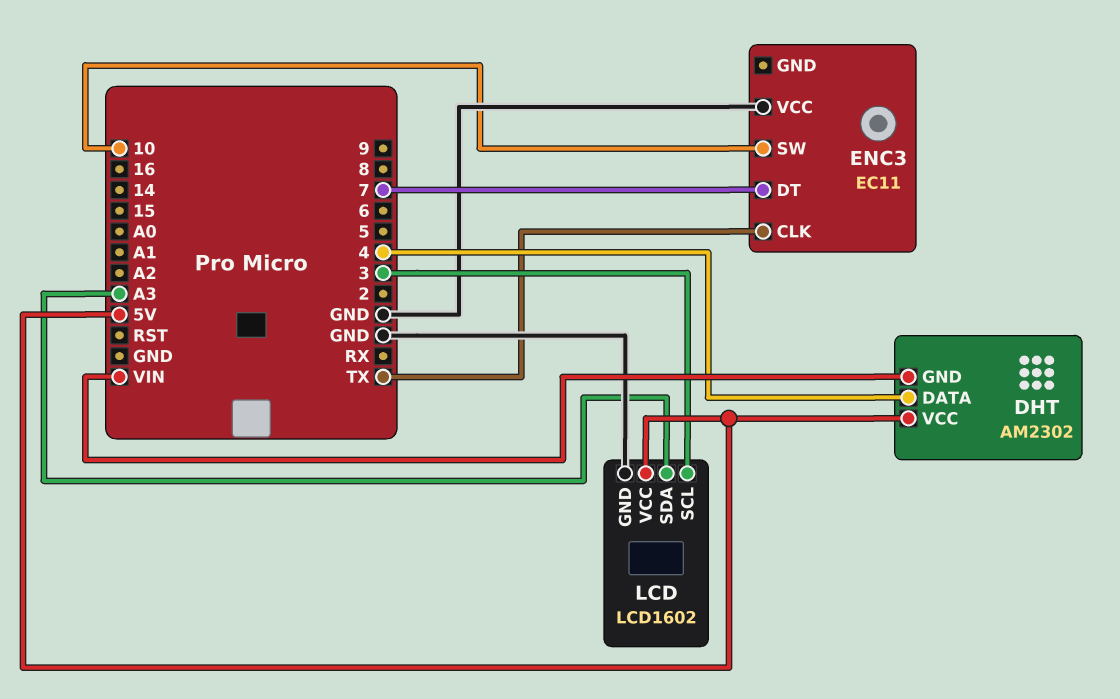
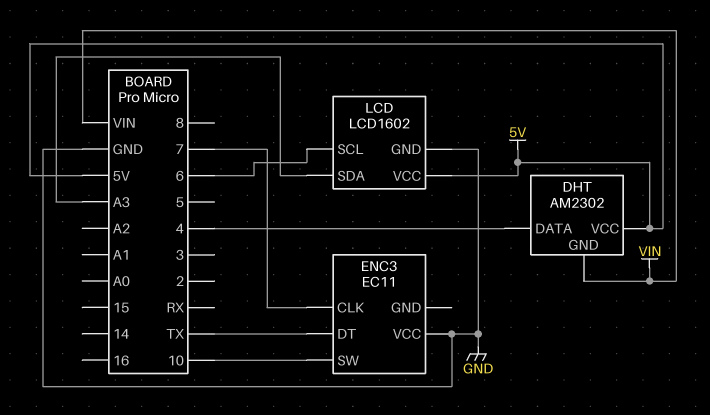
ENC3 pin CLK: TX -> 7
ENC3 pin DT: 7 -> TX
LCD pin SCL: 3 -> 6

